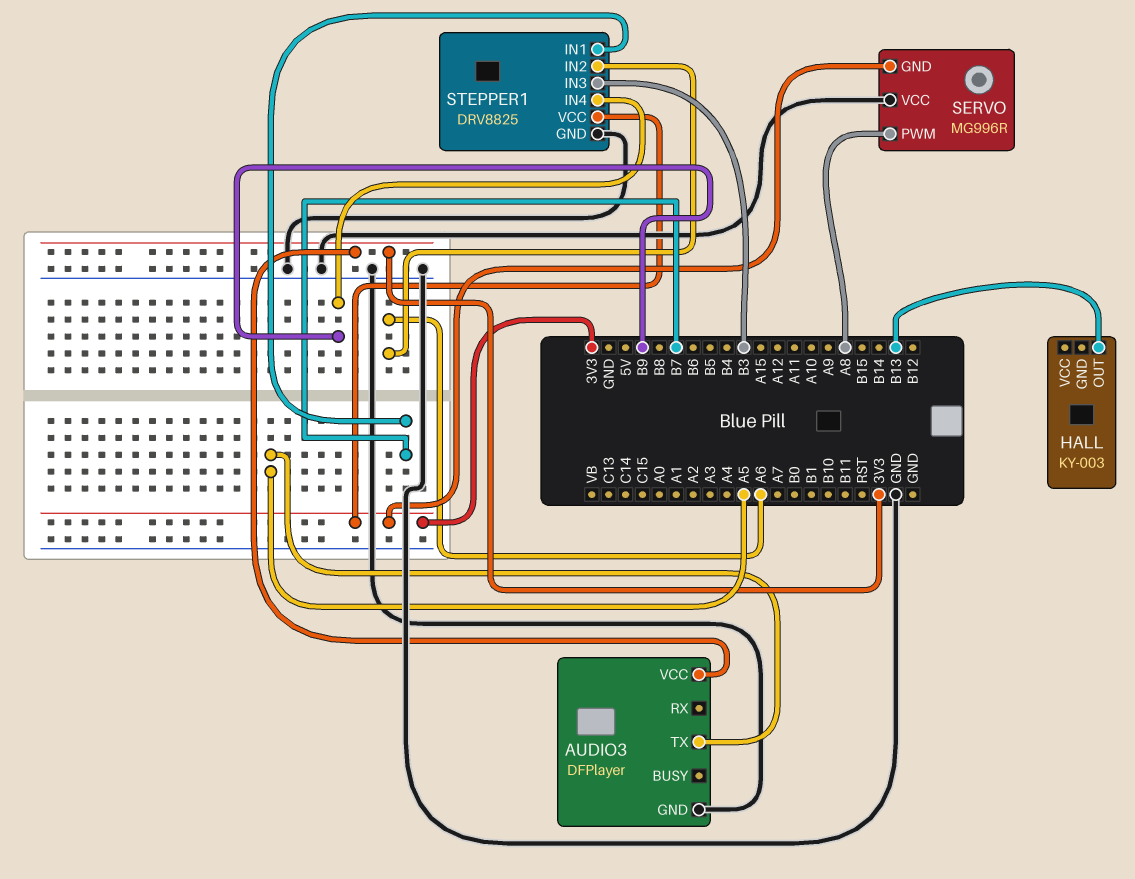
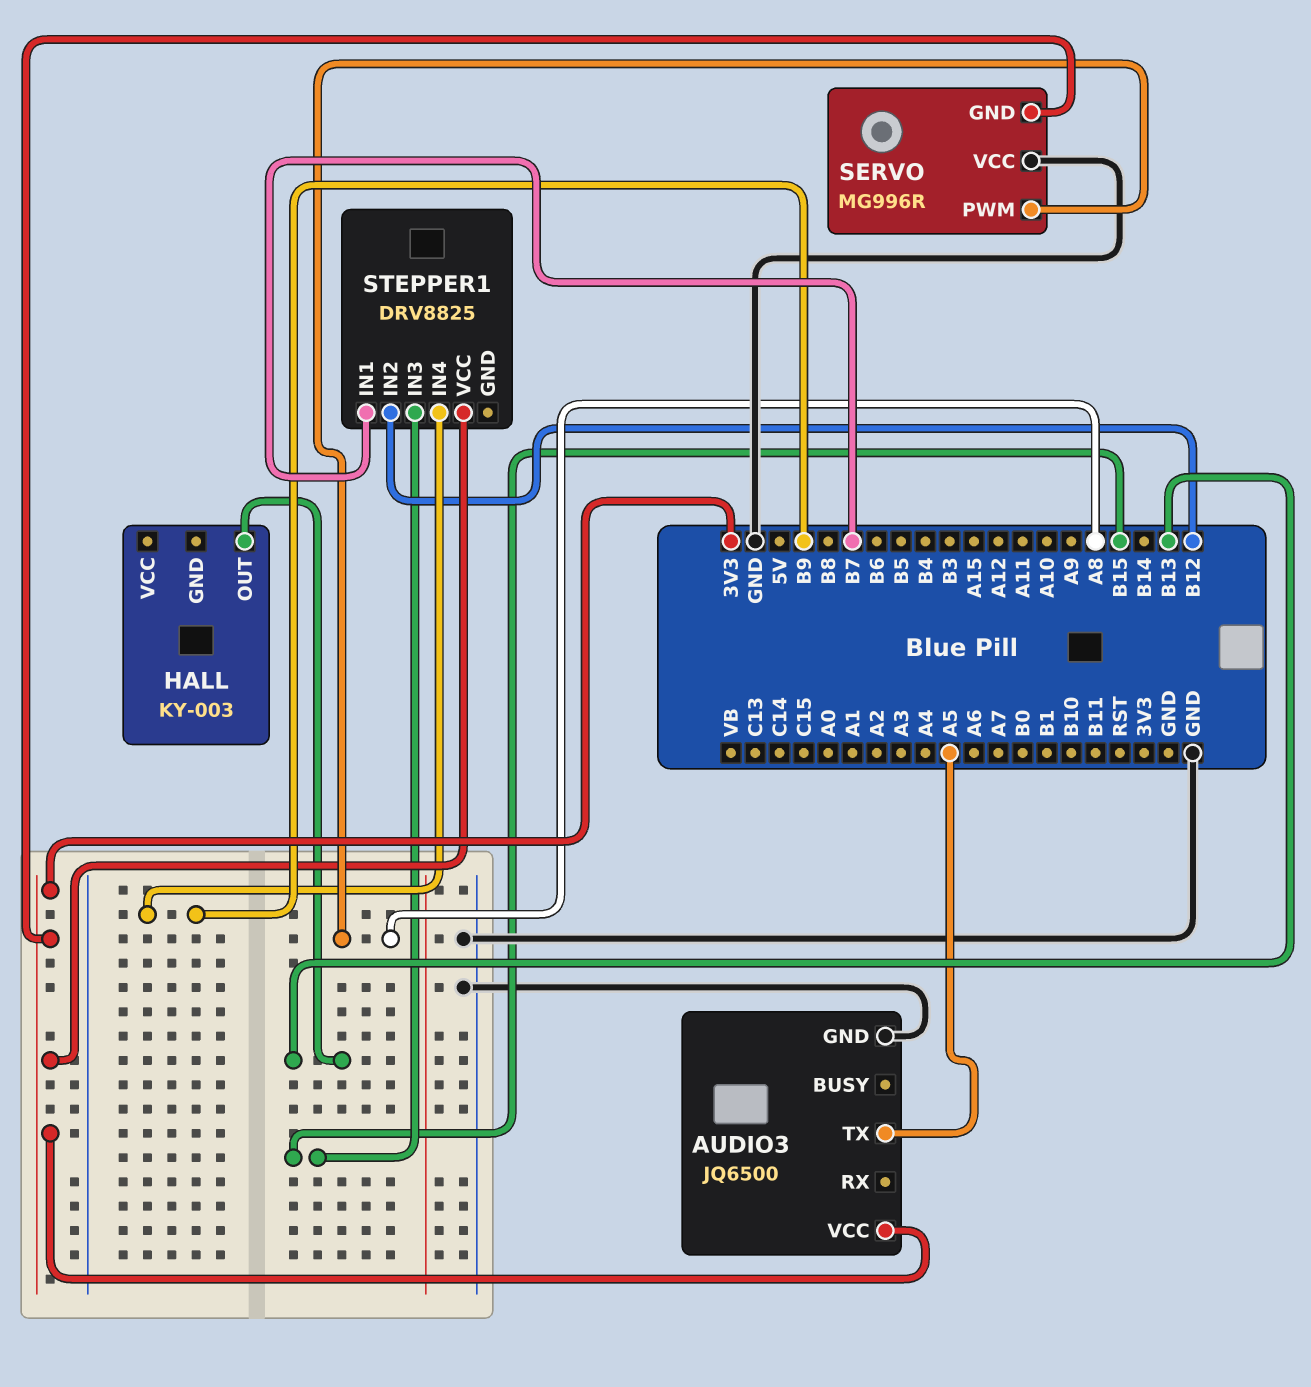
AUDIO3: DFPlayer -> JQ6500
STEPPER1 pin GND: GND -> none
STEPPER1 pin IN2: A6 -> B12
STEPPER1 pin IN3: B3 -> B15

